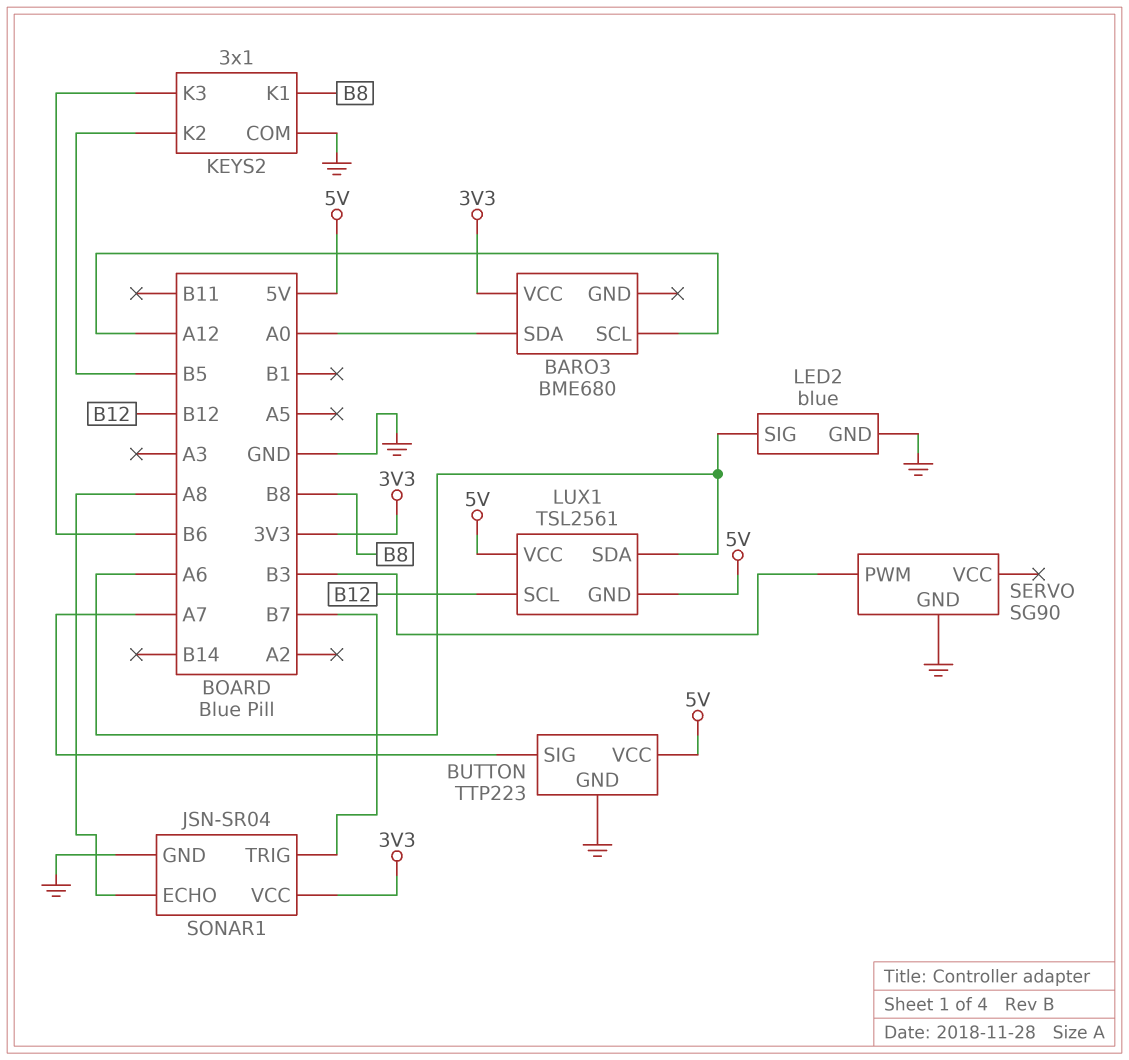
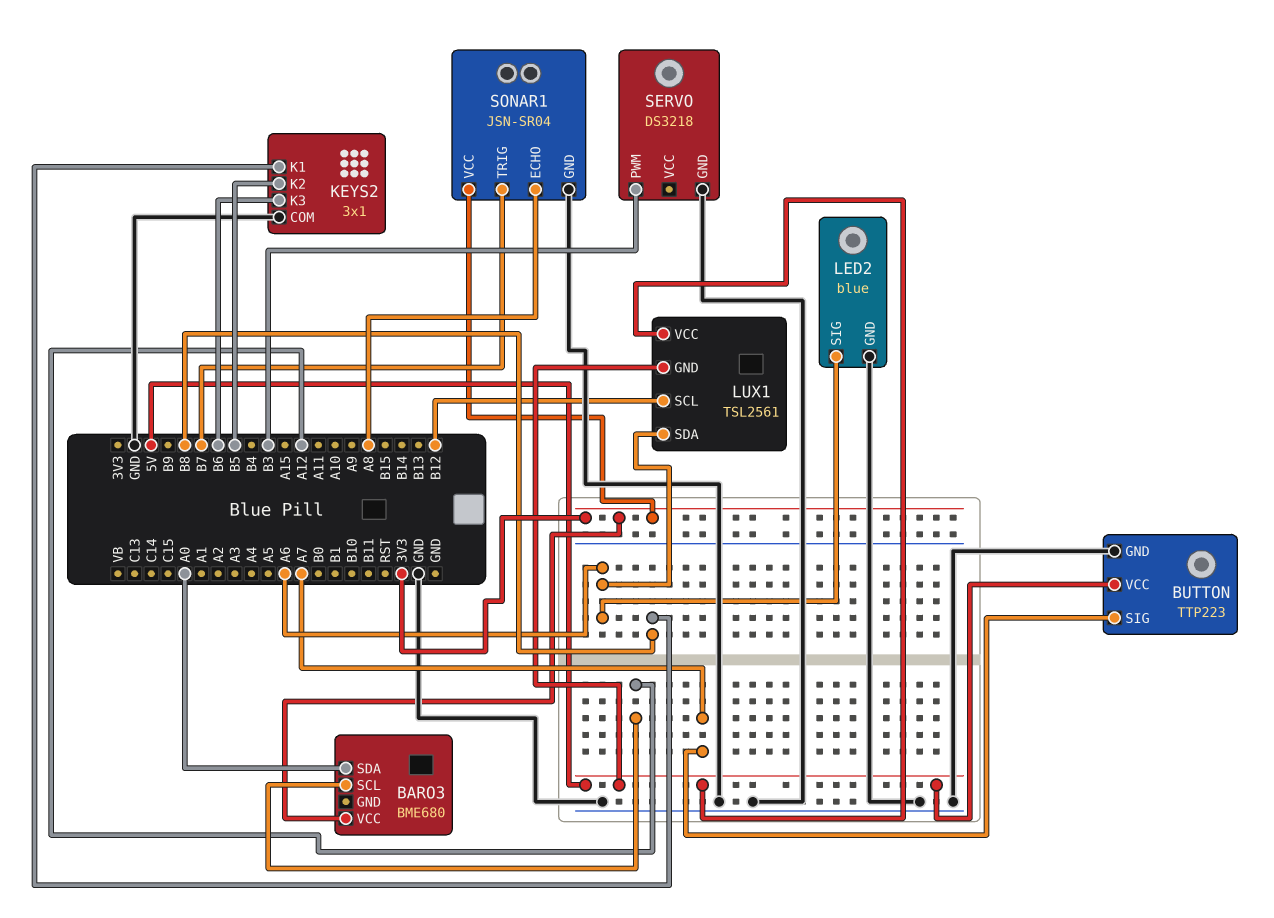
SERVO: SG90 -> DS3218

